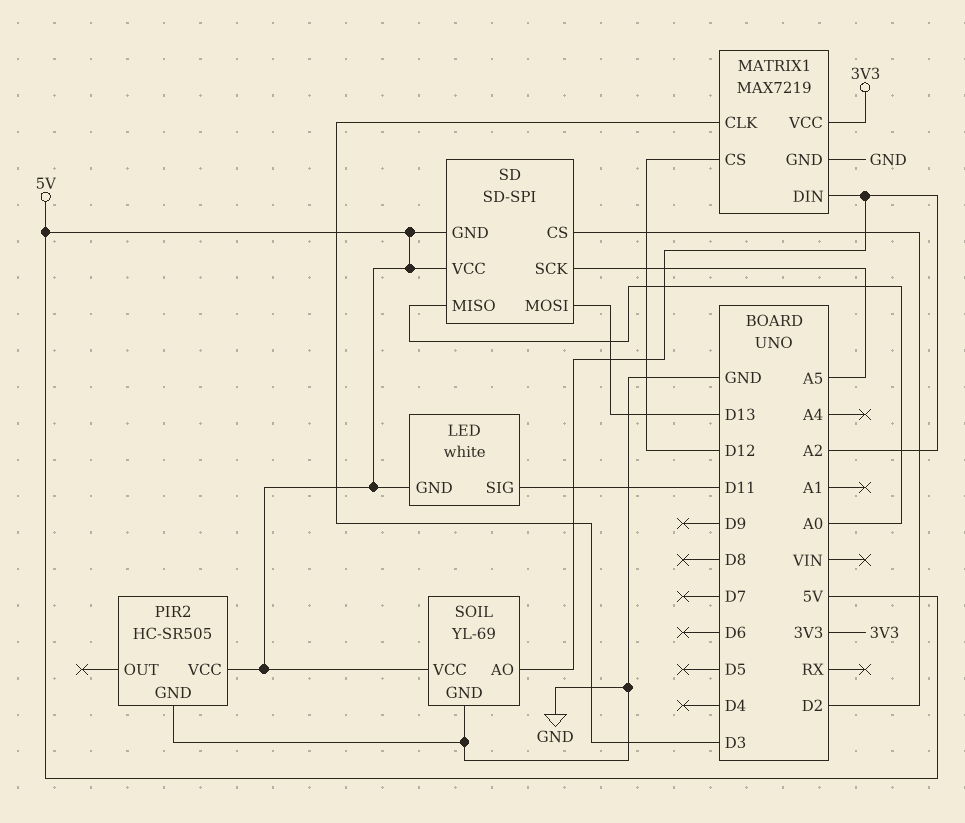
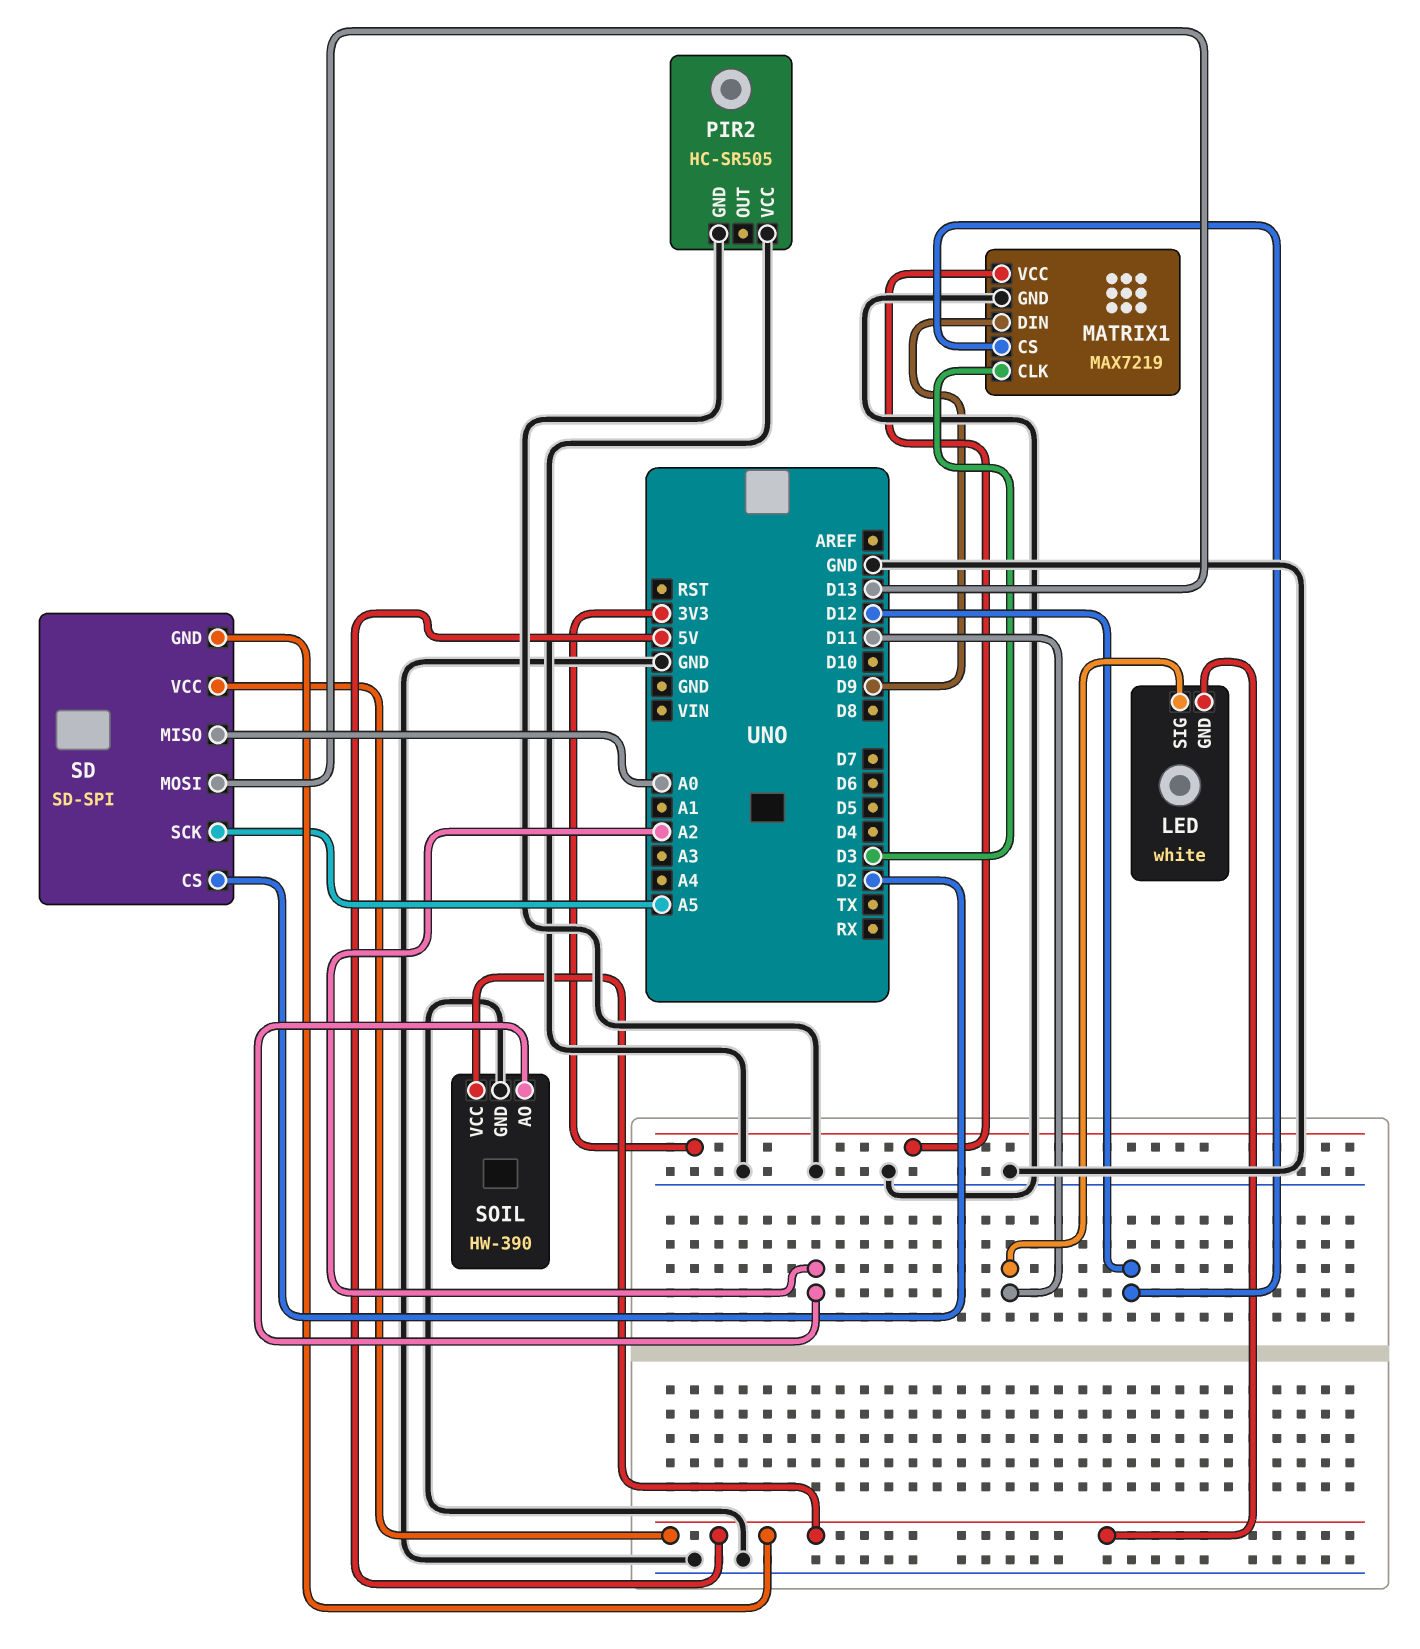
MATRIX1 pin DIN: A2 -> D9
PIR2 pin VCC: 5V -> GND
SOIL: YL-69 -> HW-390

